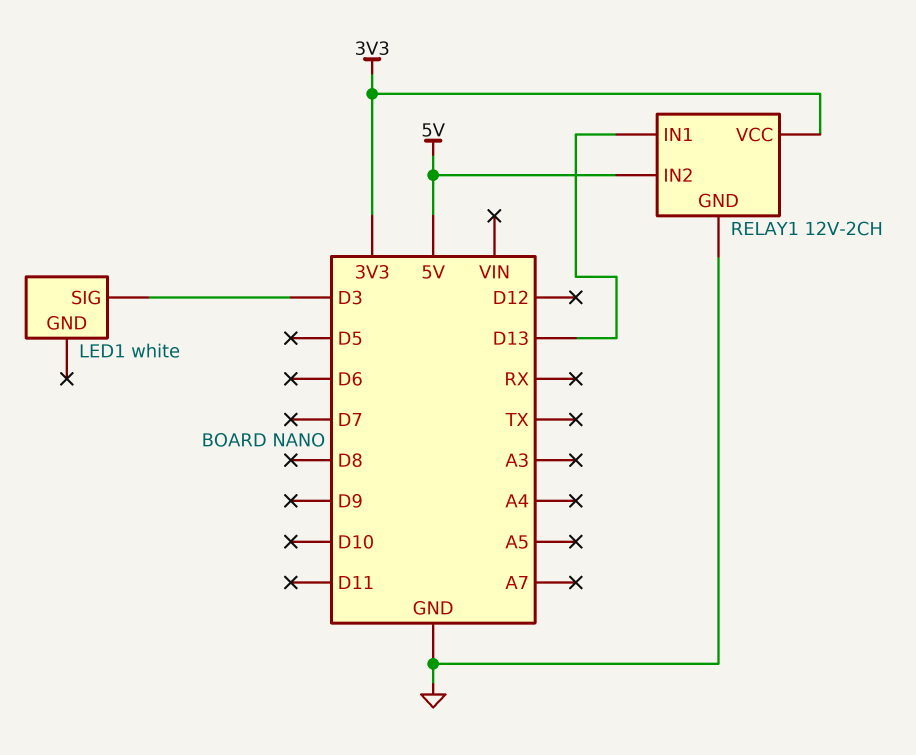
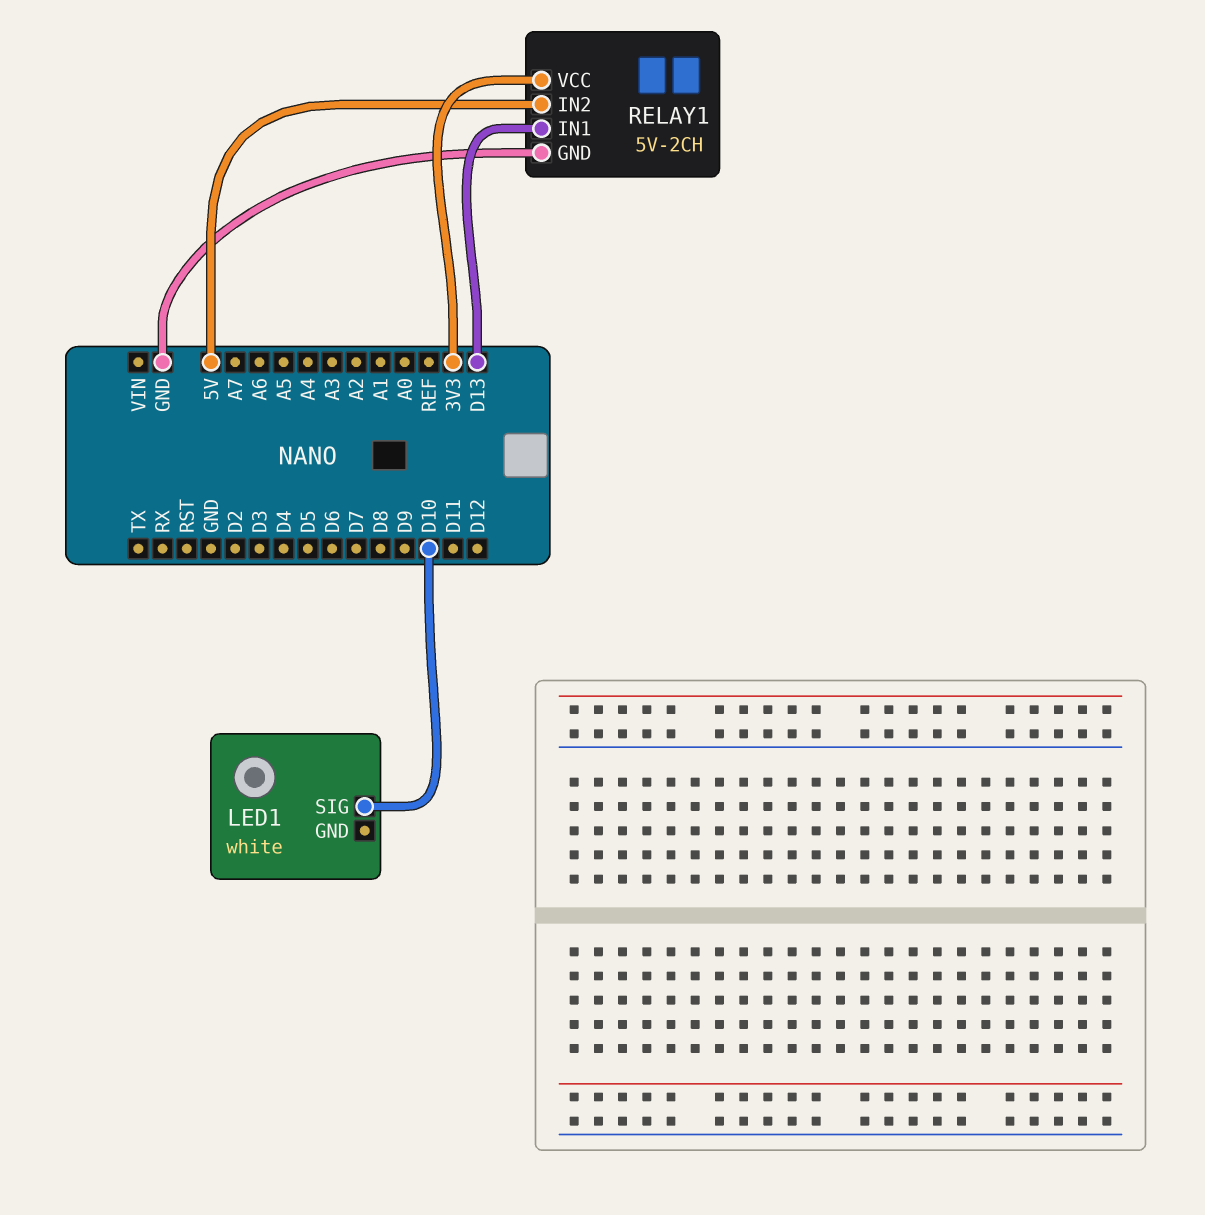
LED1 pin SIG: D3 -> D10
RELAY1: 12V-2CH -> 5V-2CH

